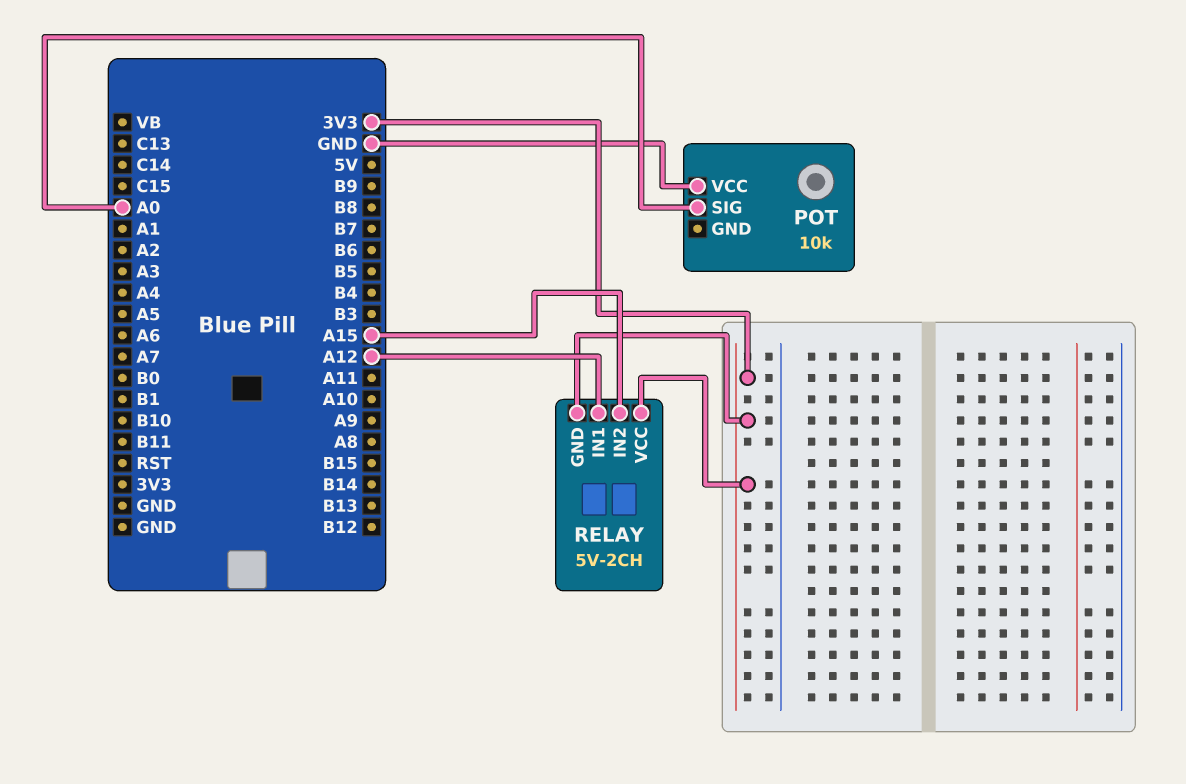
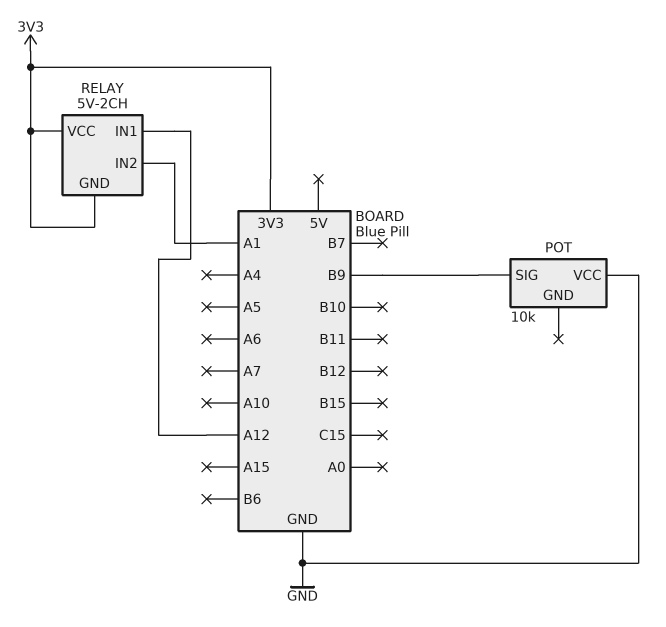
POT pin SIG: A0 -> B9
RELAY pin IN2: A15 -> A1

